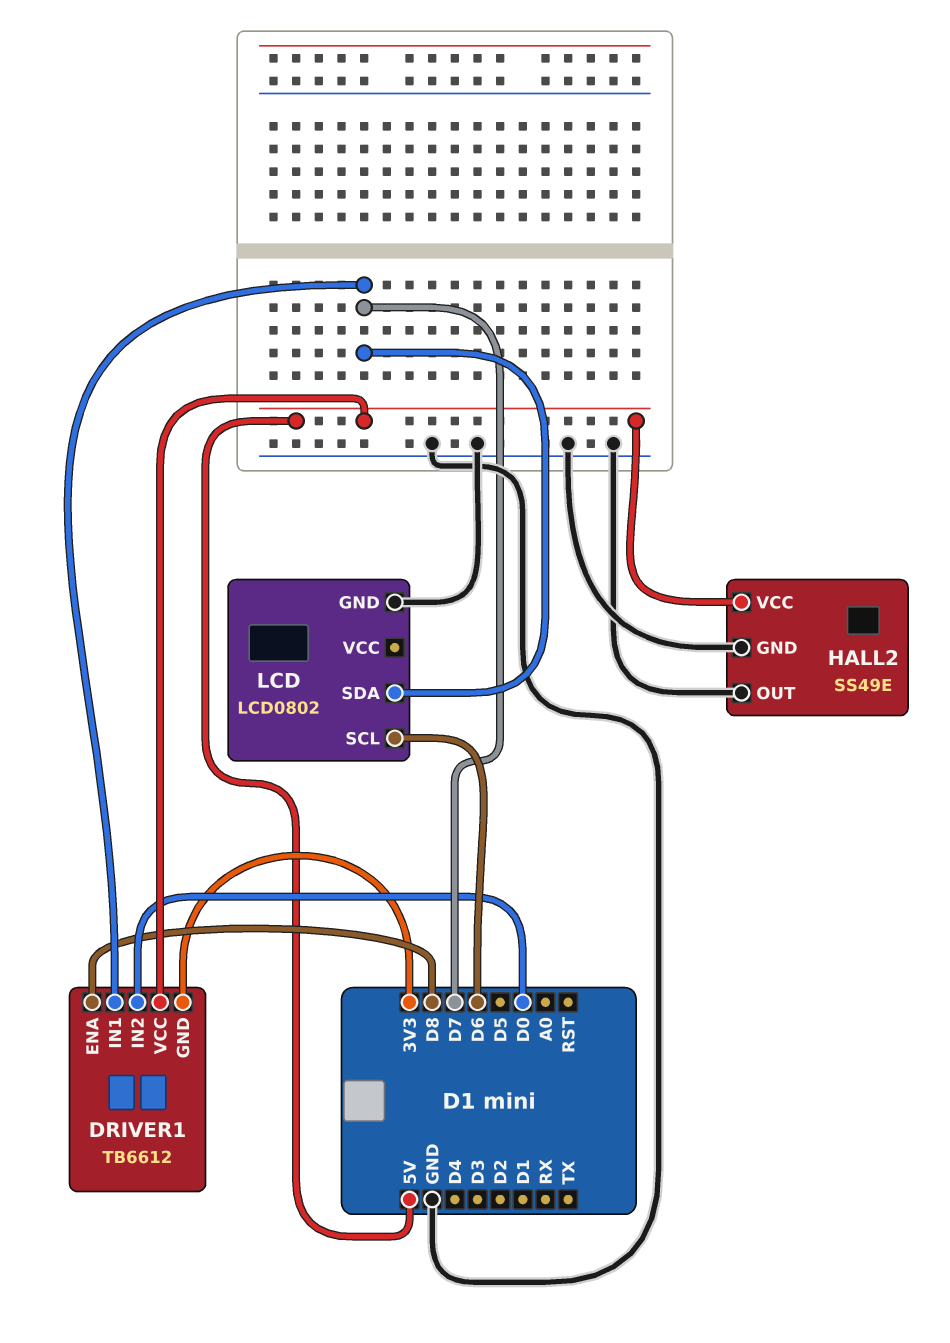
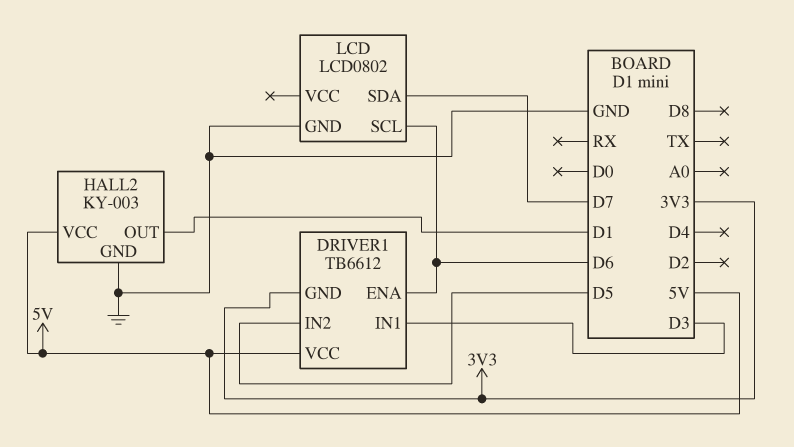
DRIVER1 pin ENA: D8 -> D6
DRIVER1 pin IN1: D7 -> D3
DRIVER1 pin IN2: D0 -> D5
HALL2: SS49E -> KY-003
HALL2 pin OUT: GND -> D1

